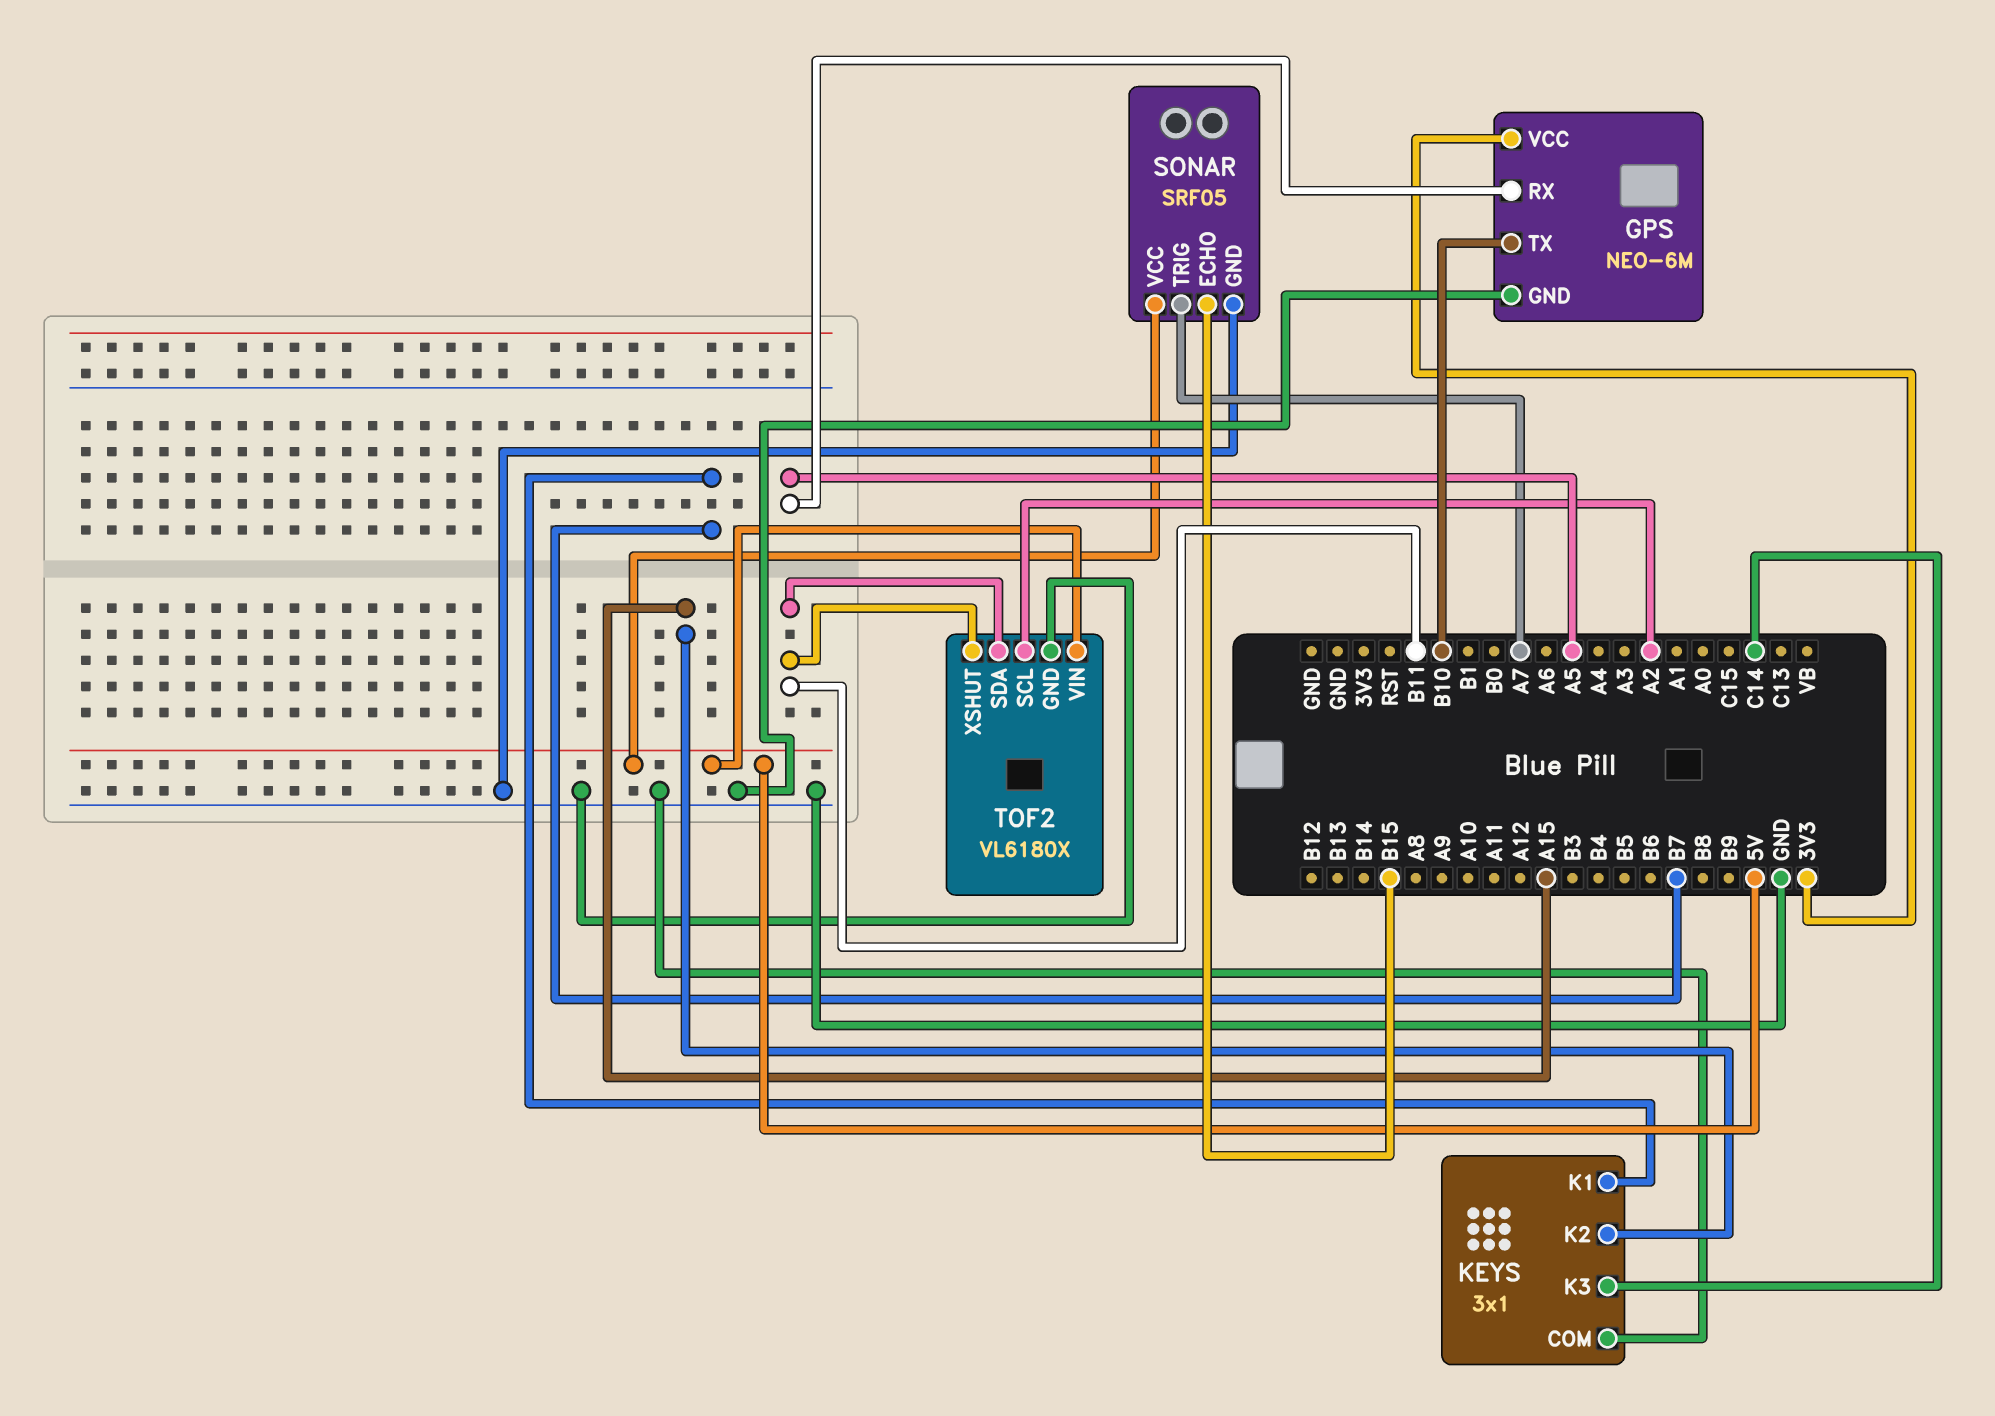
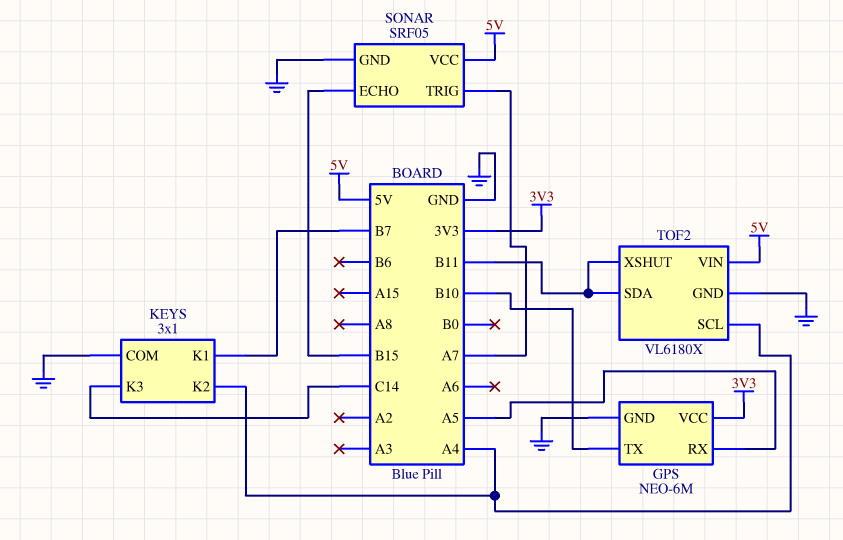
KEYS pin K2: A15 -> A4
TOF2 pin SCL: A2 -> A4

